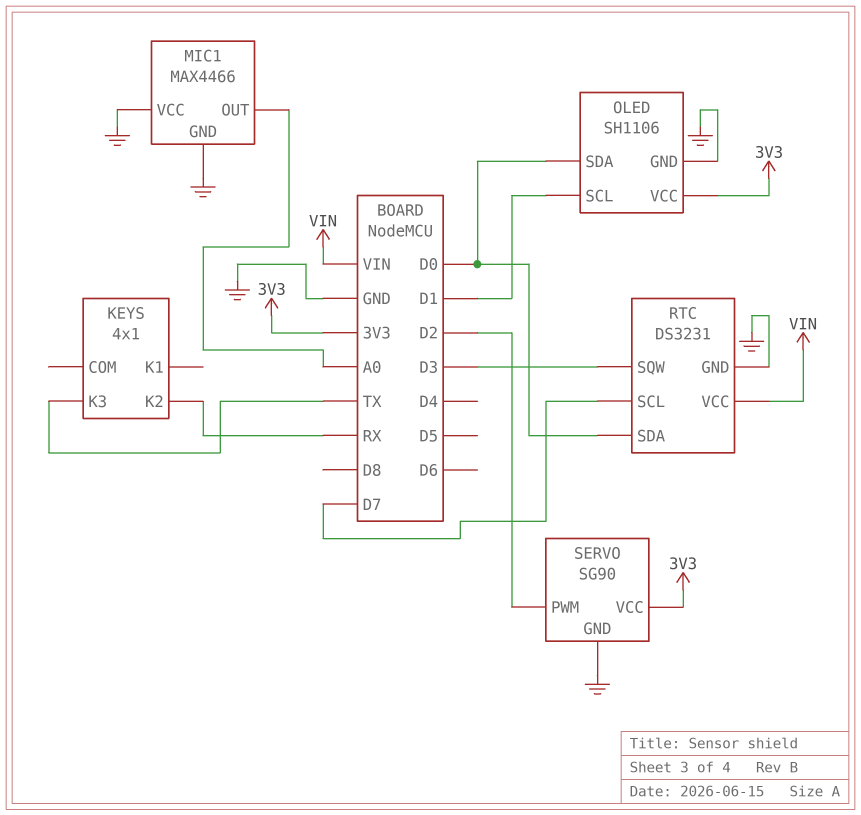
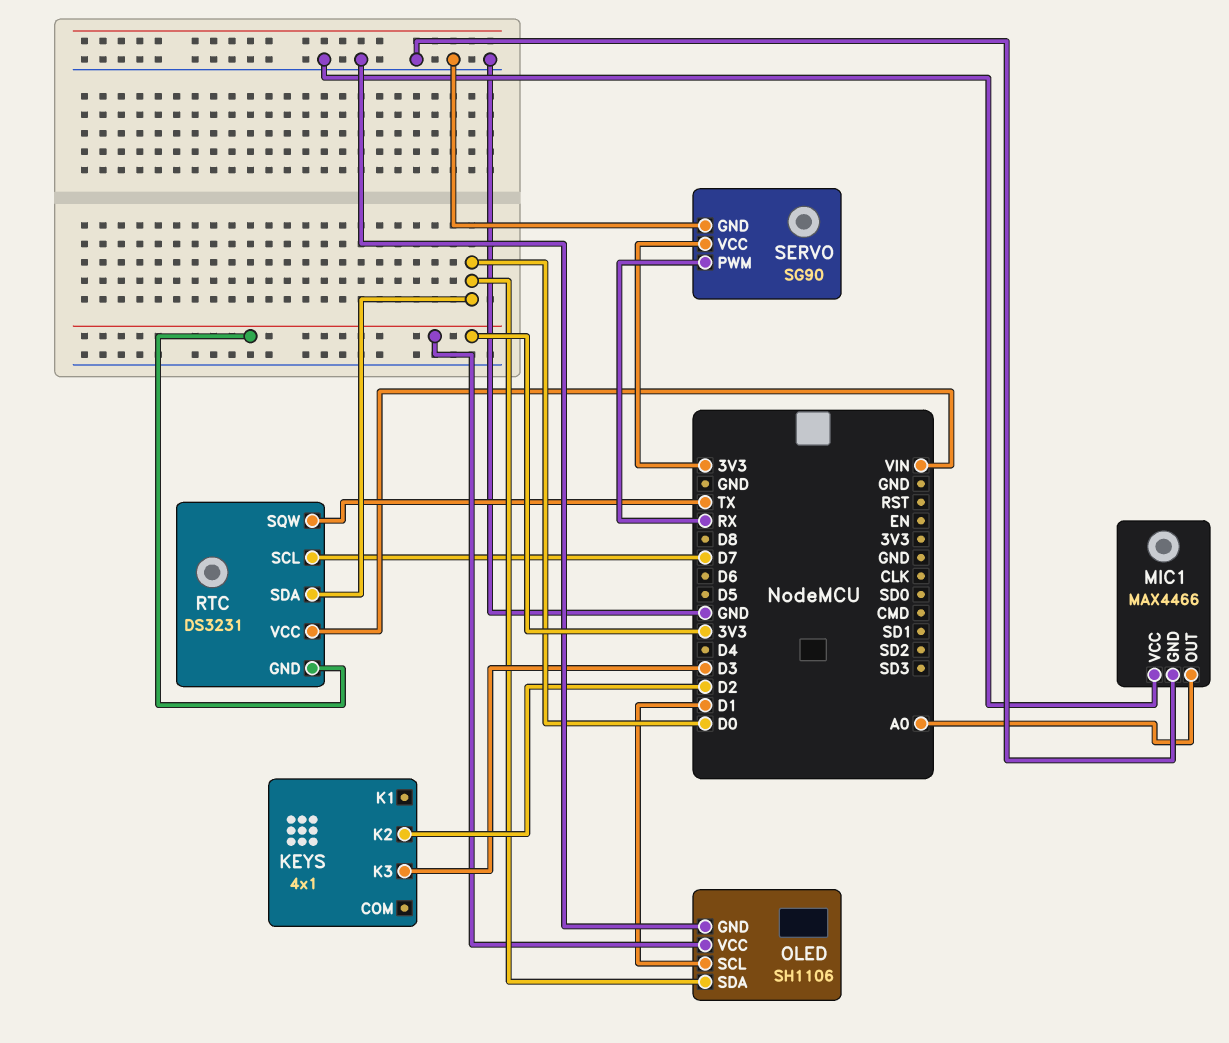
KEYS pin K2: RX -> D2
KEYS pin K3: TX -> D3
RTC pin GND: GND -> 3V3
RTC pin SQW: D3 -> TX
SERVO pin PWM: D2 -> RX

